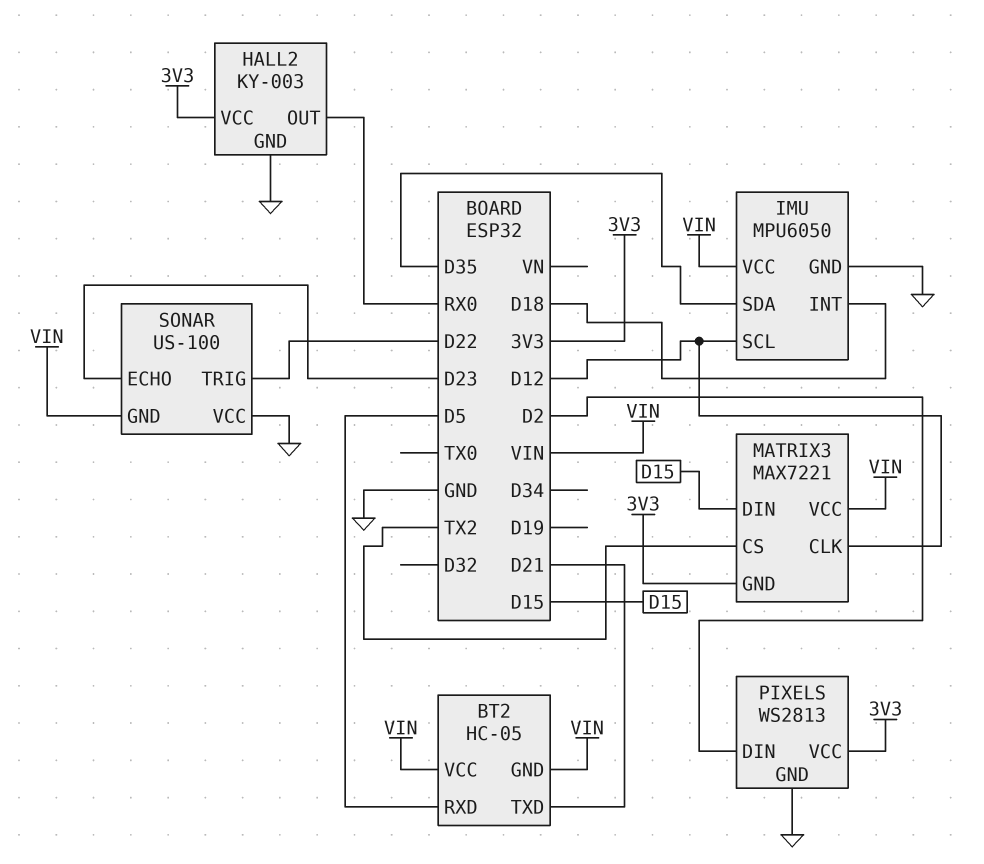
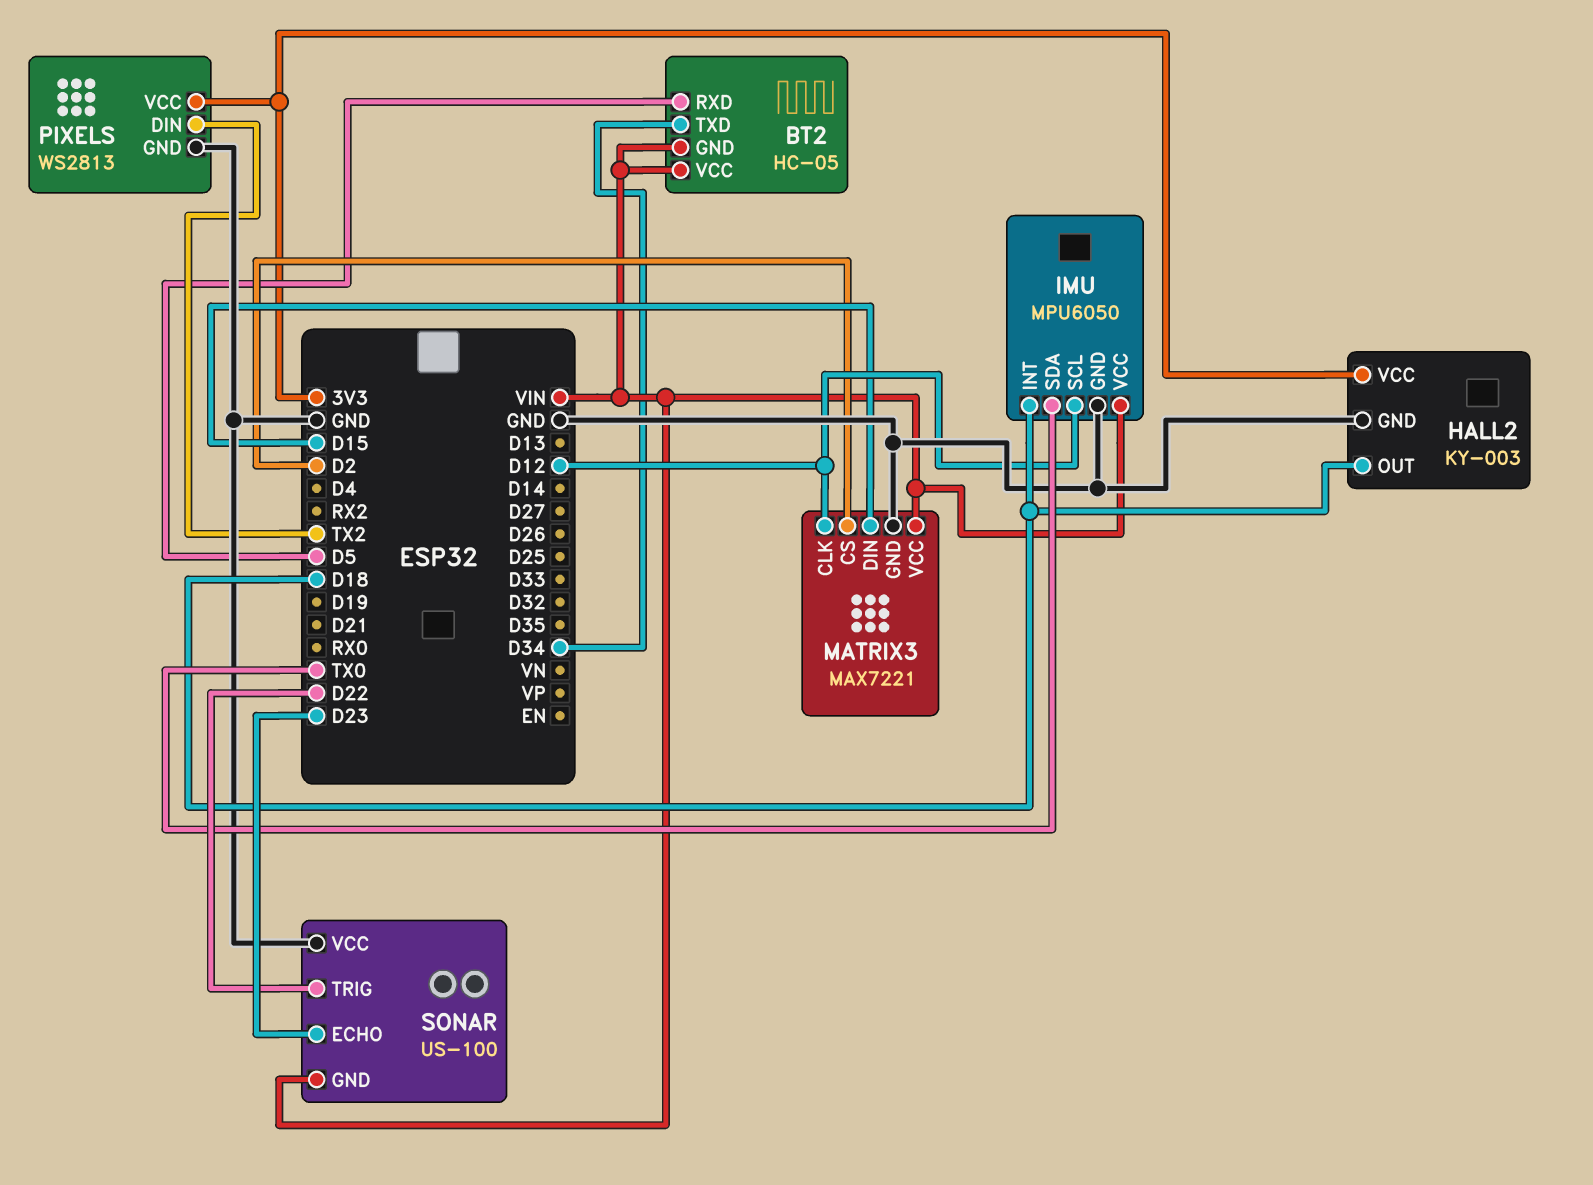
BT2 pin TXD: D21 -> D34
HALL2 pin OUT: RX0 -> D18
IMU pin SDA: D35 -> TX0
MATRIX3 pin CS: TX2 -> D2
MATRIX3 pin GND: 3V3 -> GND
PIXELS pin DIN: D2 -> TX2

